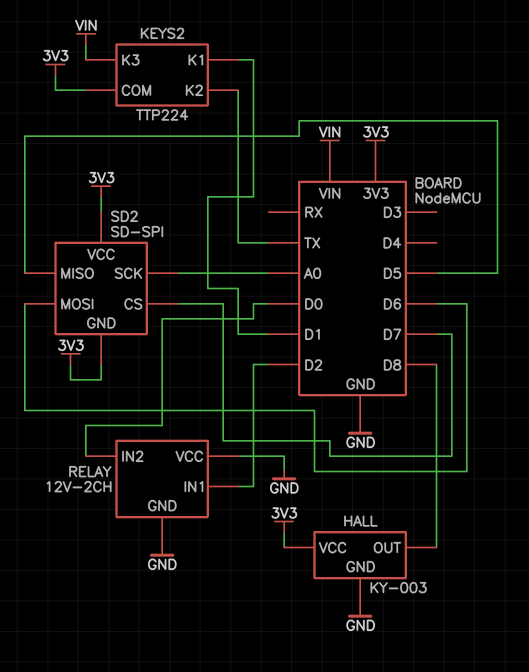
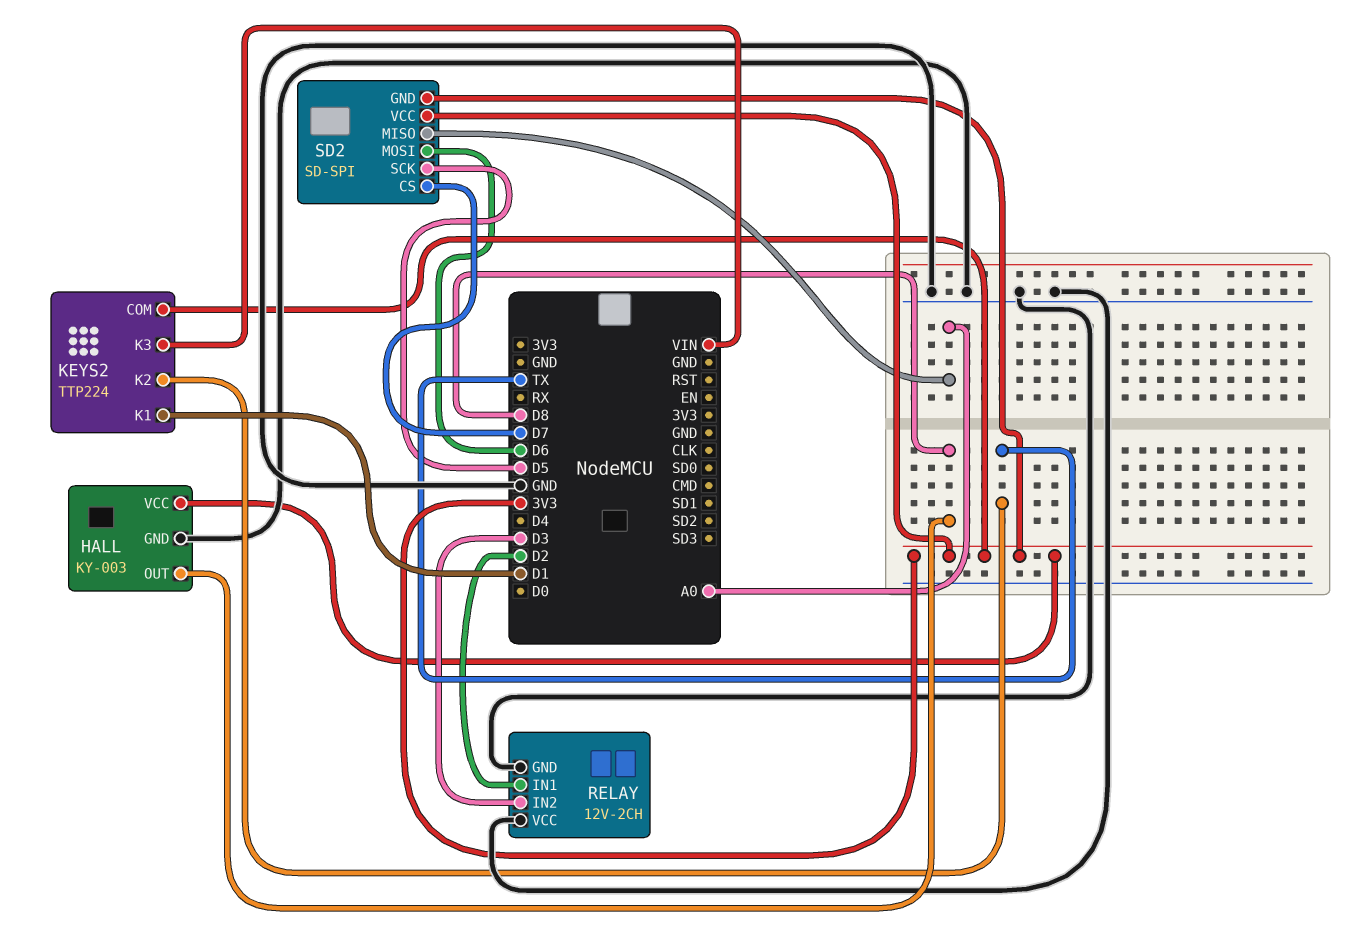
RELAY pin IN2: D0 -> D3
SD2 pin MISO: D5 -> A0
SD2 pin SCK: A0 -> D5

